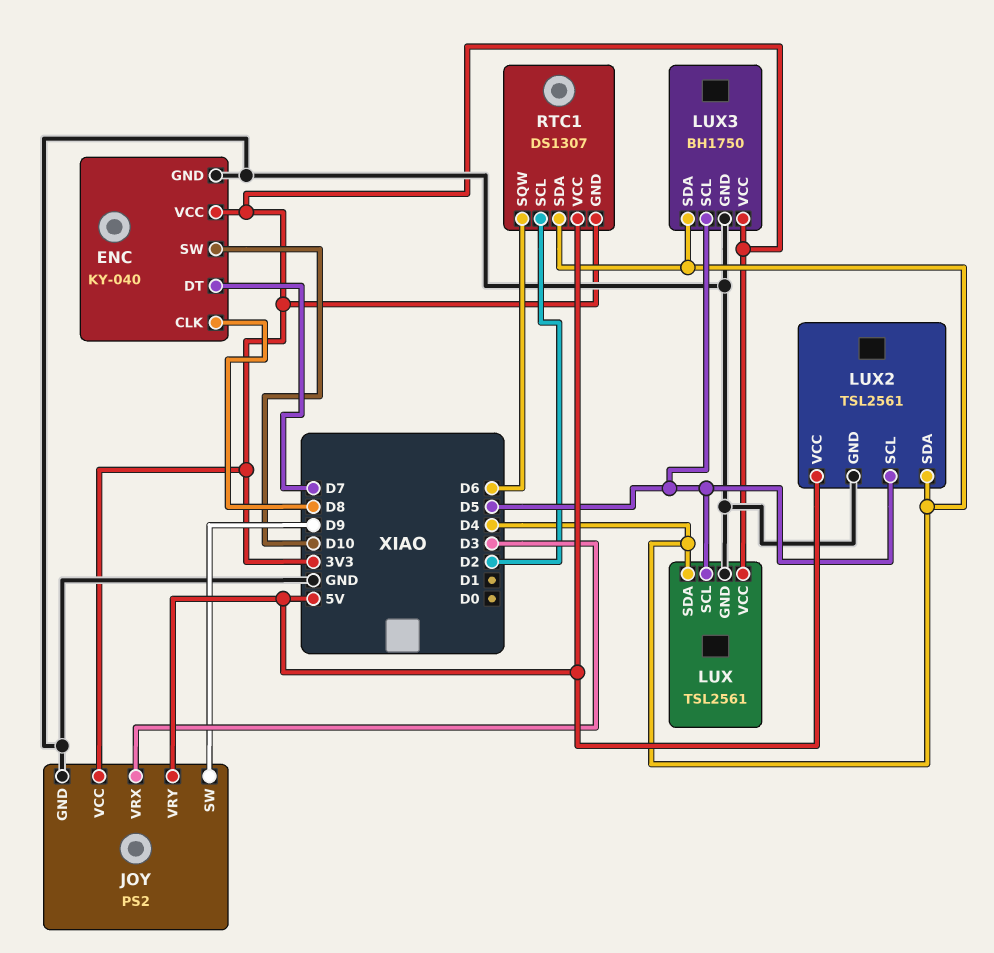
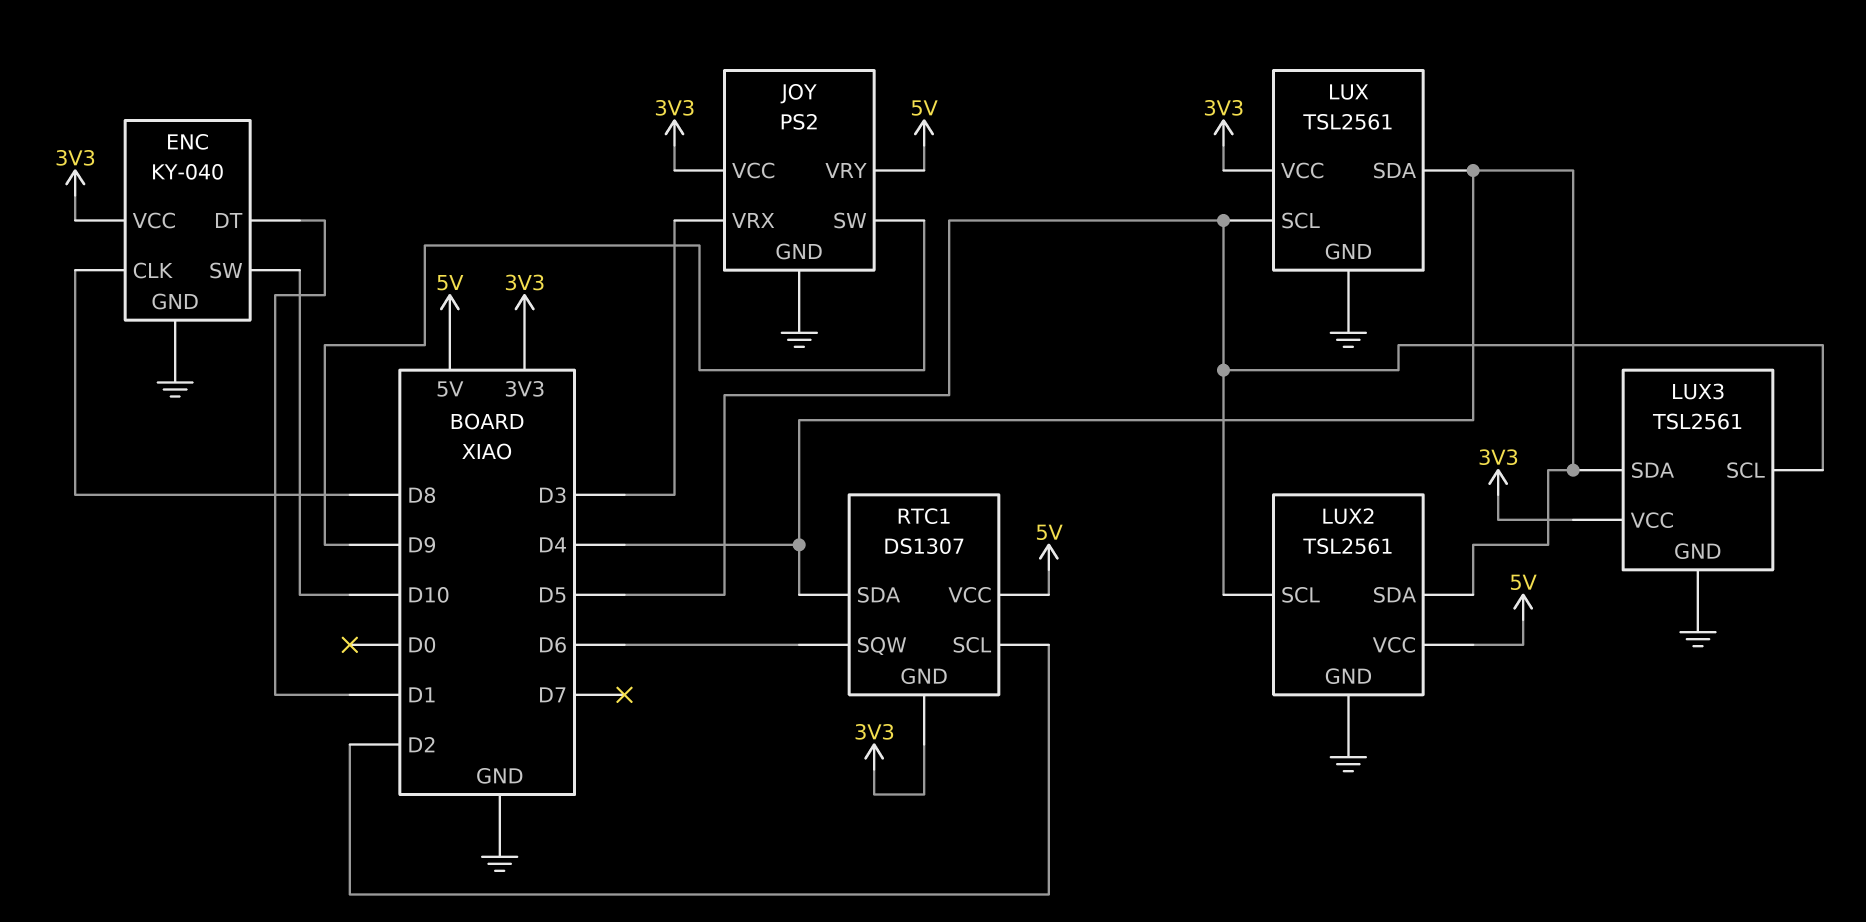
ENC pin DT: D7 -> D1
LUX3: BH1750 -> TSL2561

